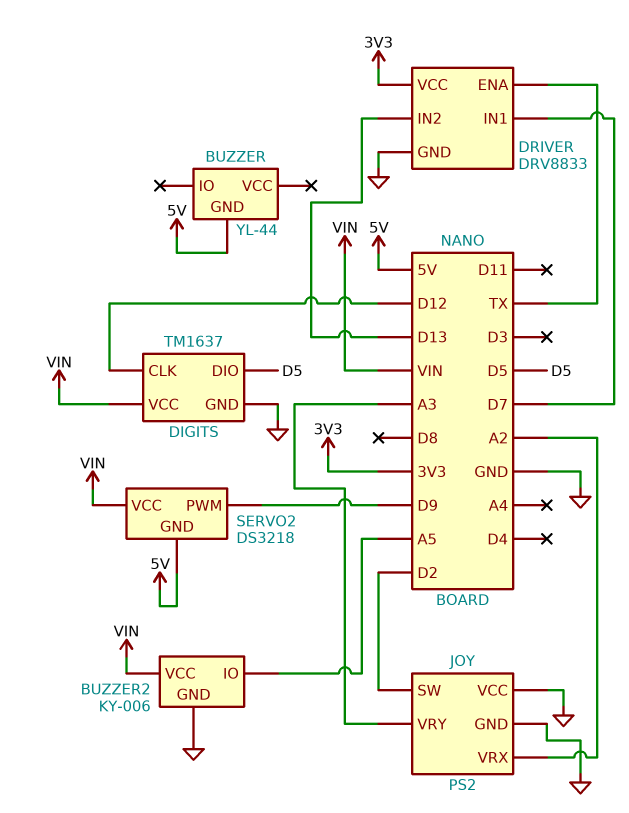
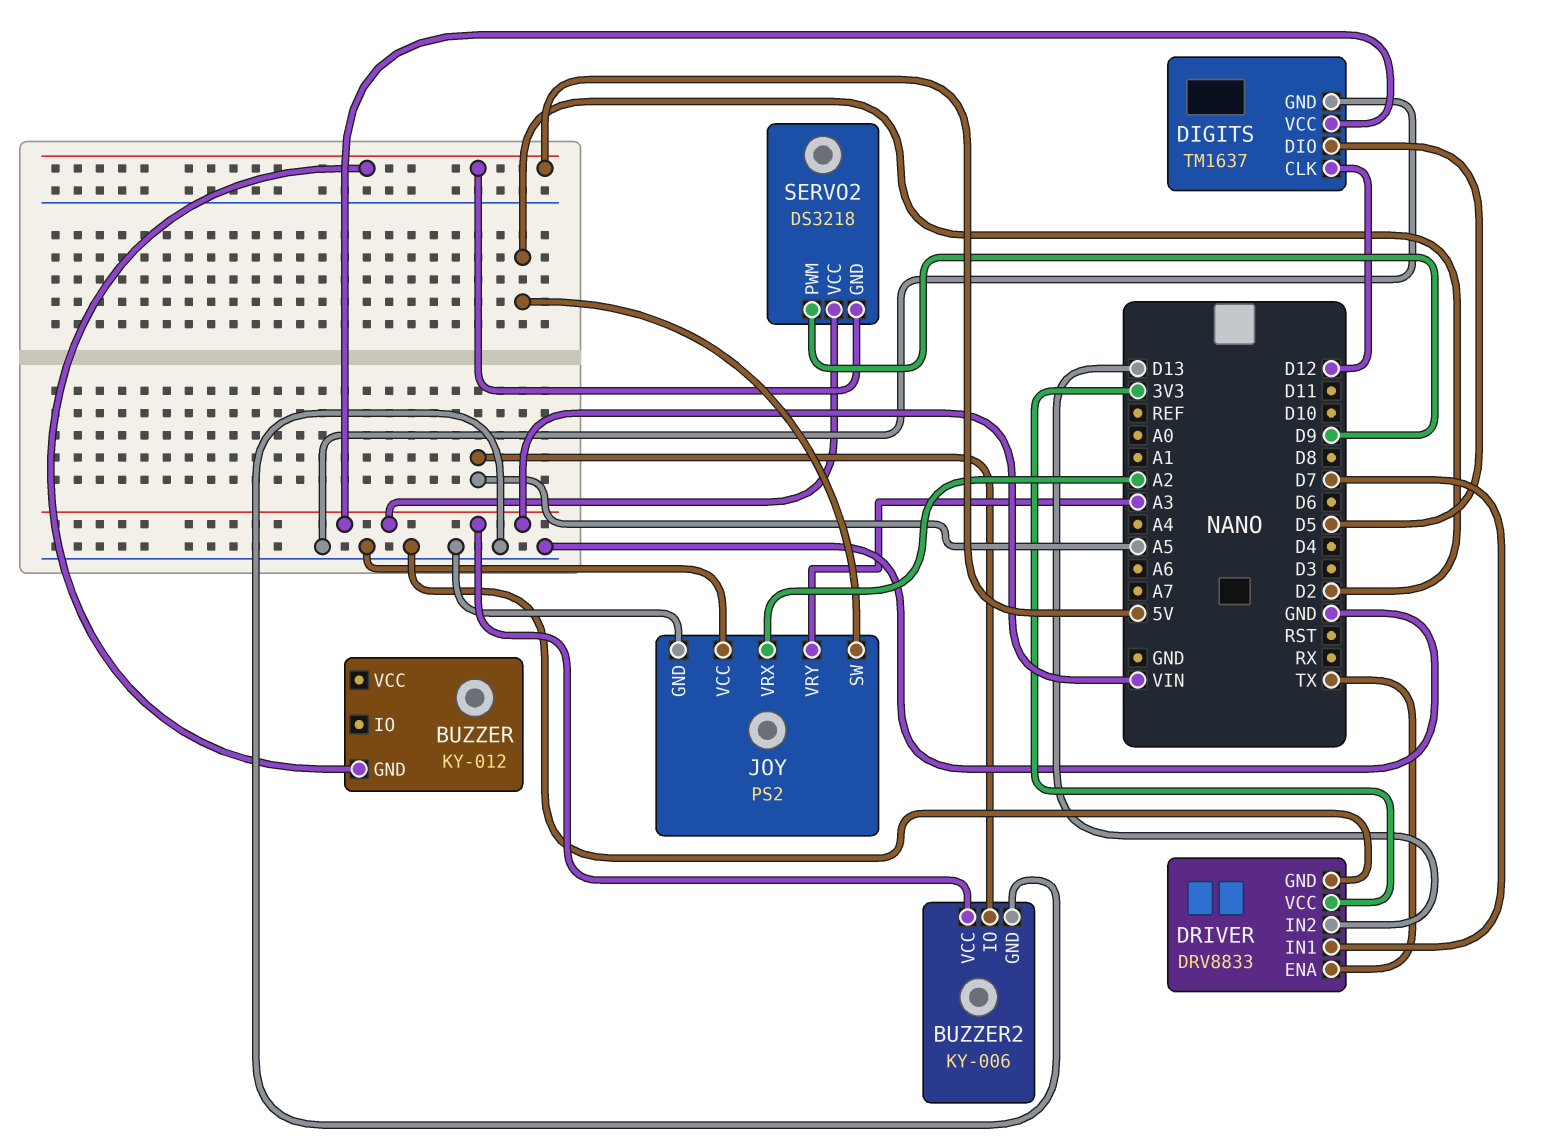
BUZZER: YL-44 -> KY-012

